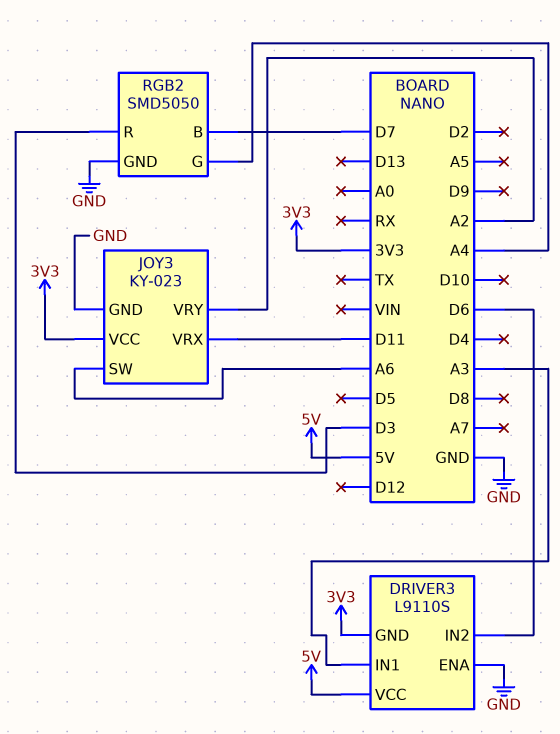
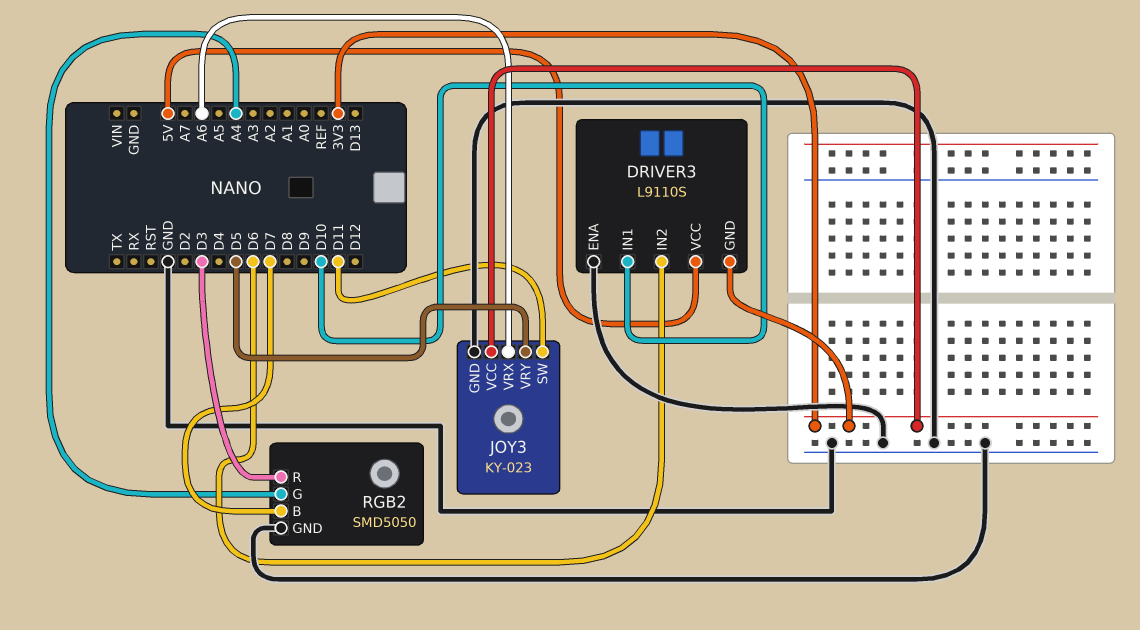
DRIVER3 pin IN1: A3 -> D10
JOY3 pin SW: A6 -> D11
JOY3 pin VRX: D11 -> A6
JOY3 pin VRY: A2 -> D5

